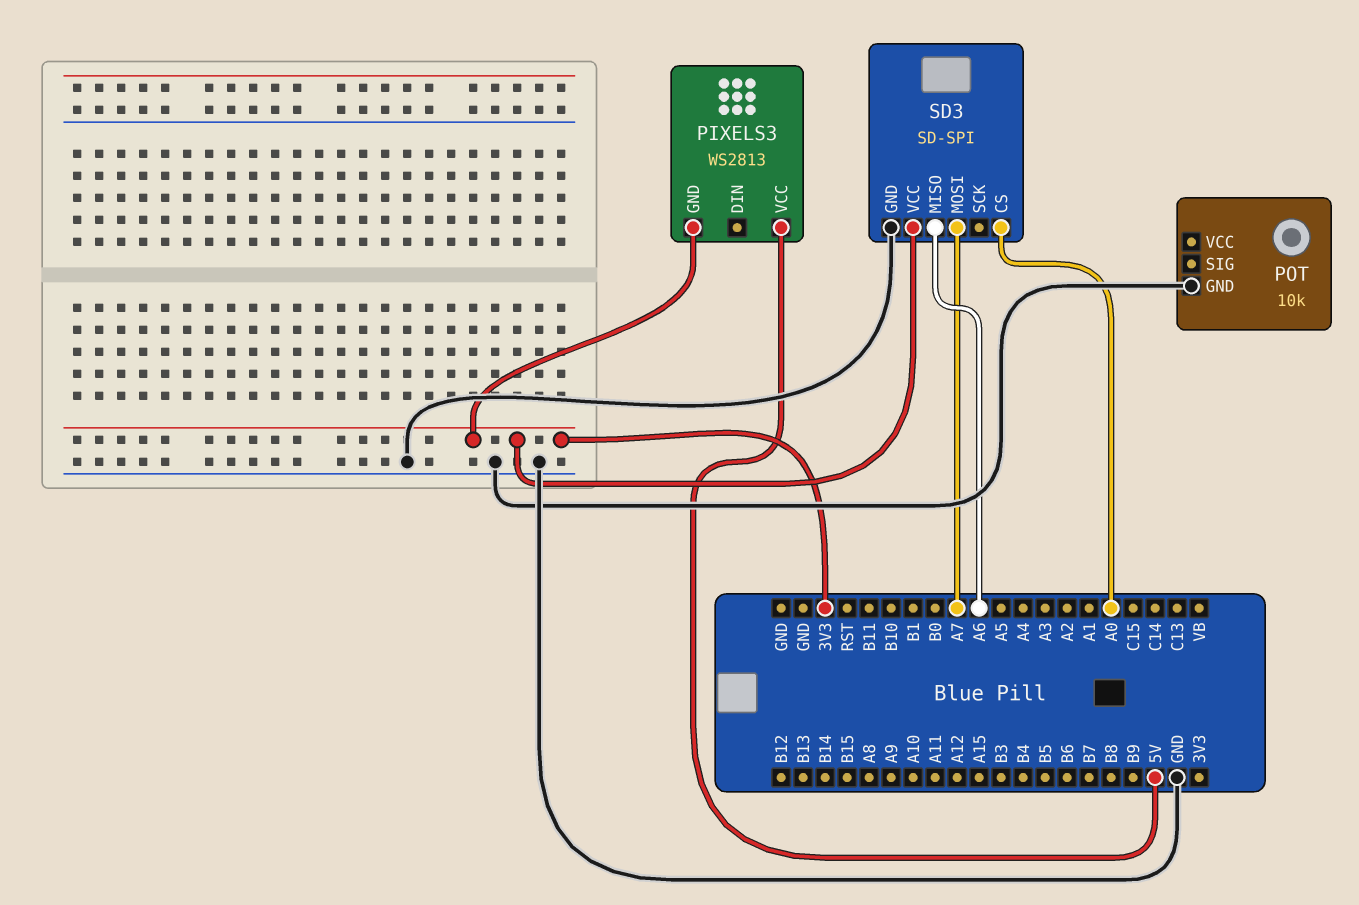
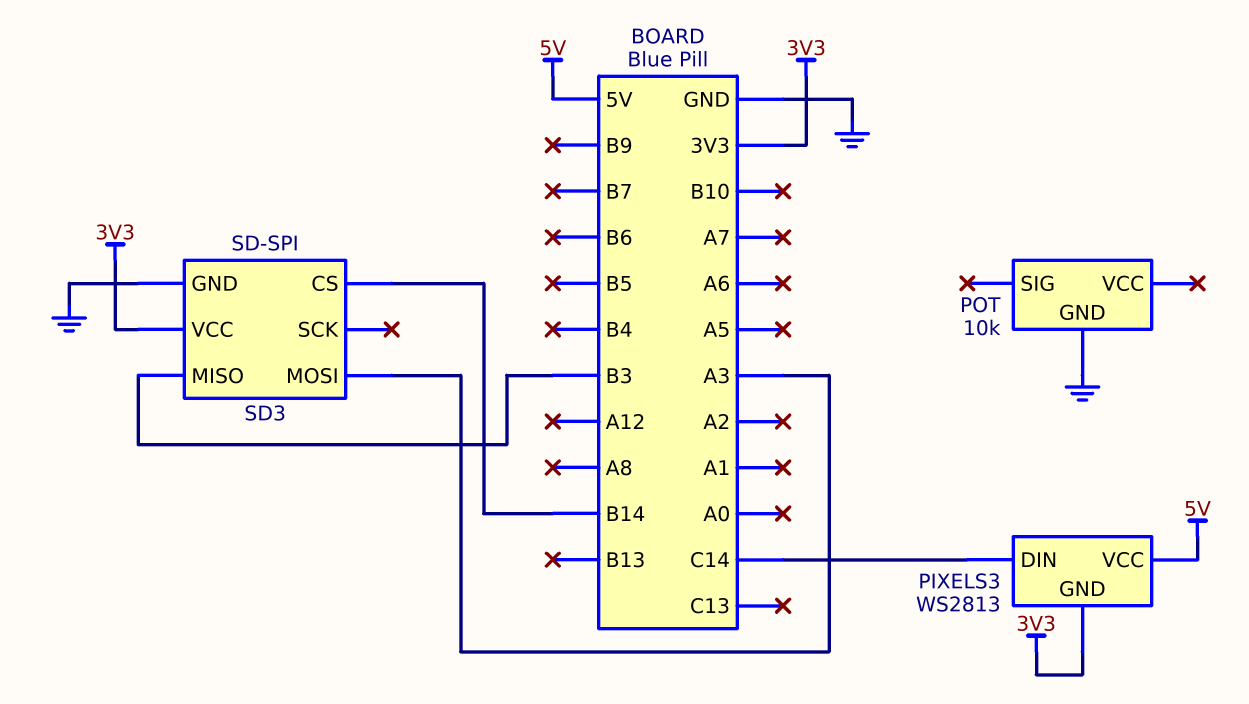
PIXELS3 pin DIN: none -> C14
SD3 pin CS: A0 -> B14
SD3 pin MISO: A6 -> B3
SD3 pin MOSI: A7 -> A3

